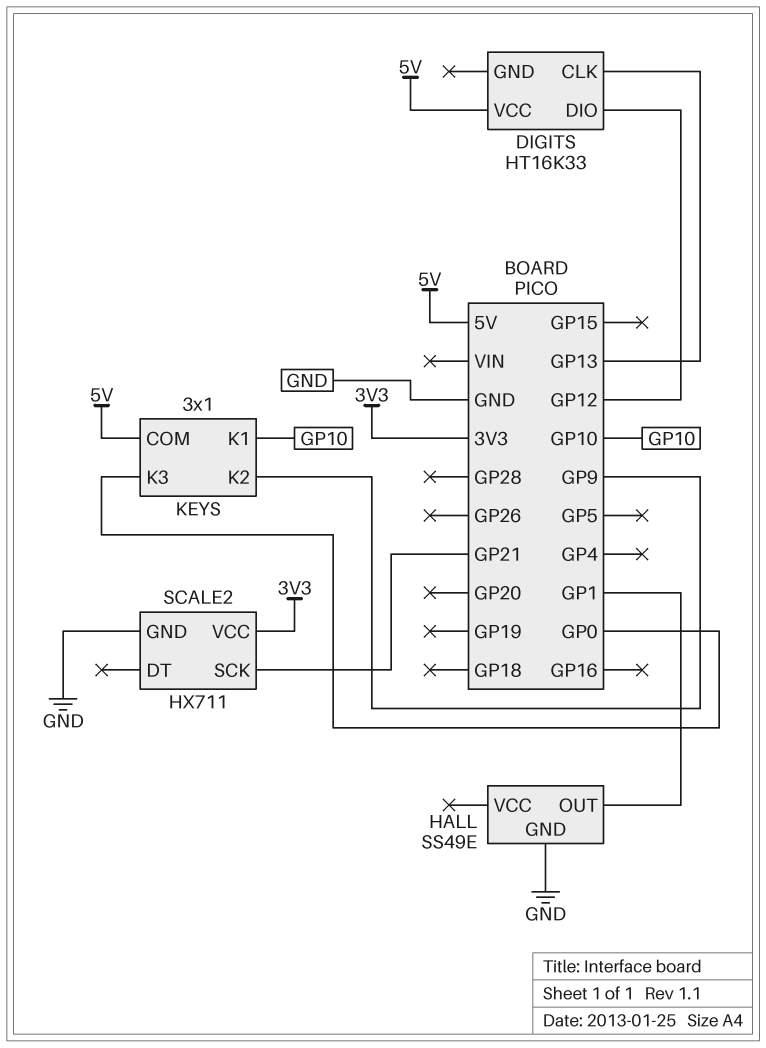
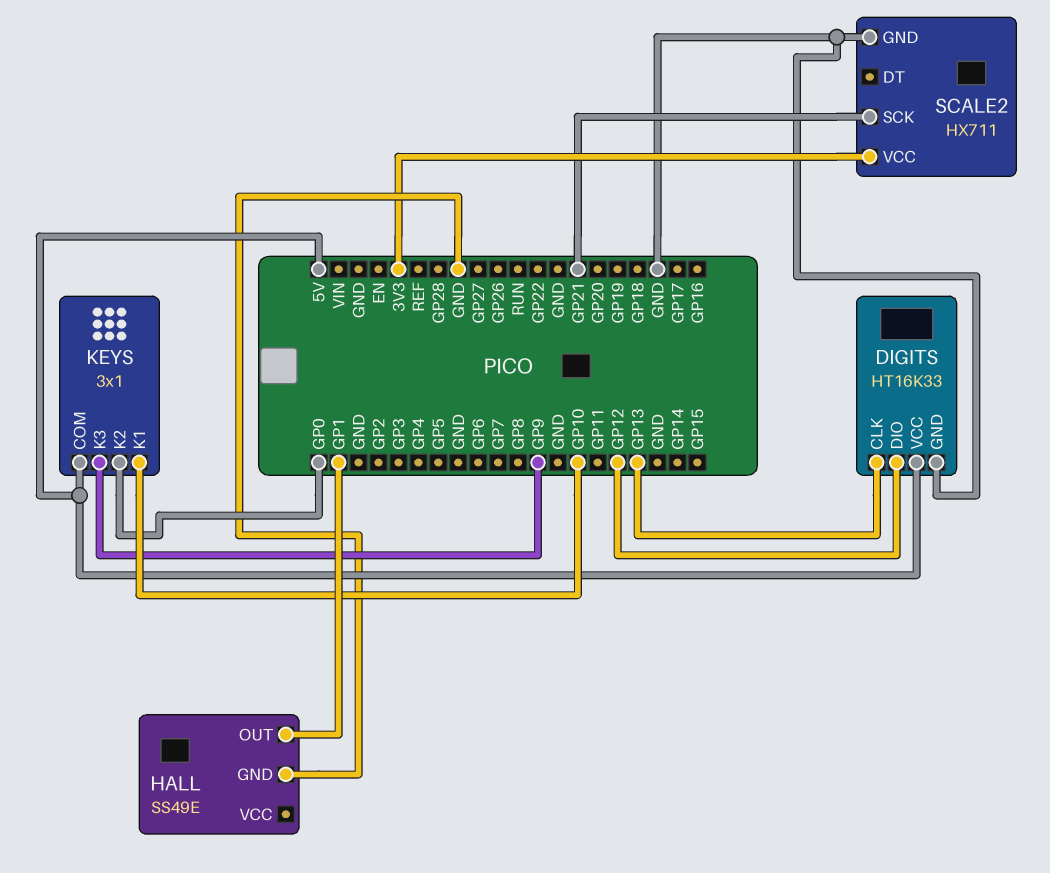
DIGITS pin GND: none -> GND
KEYS pin K2: GP9 -> GP0
KEYS pin K3: GP0 -> GP9

